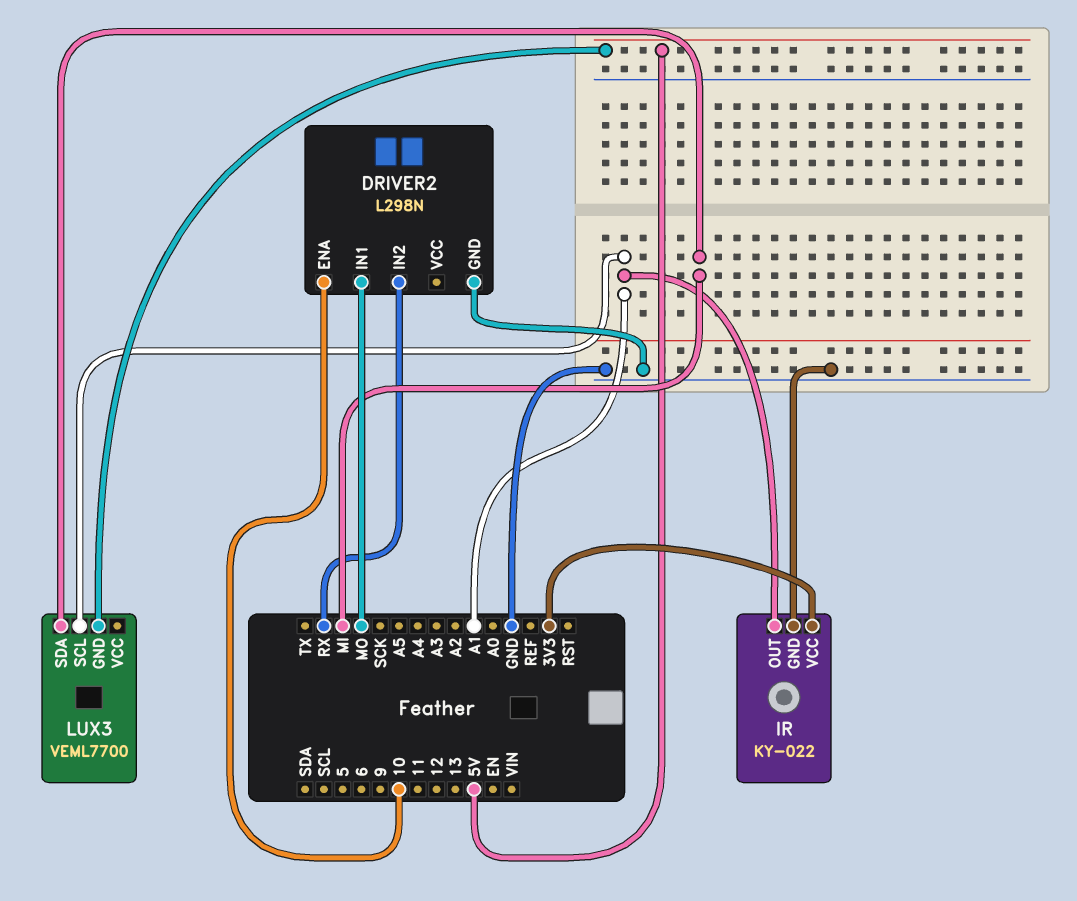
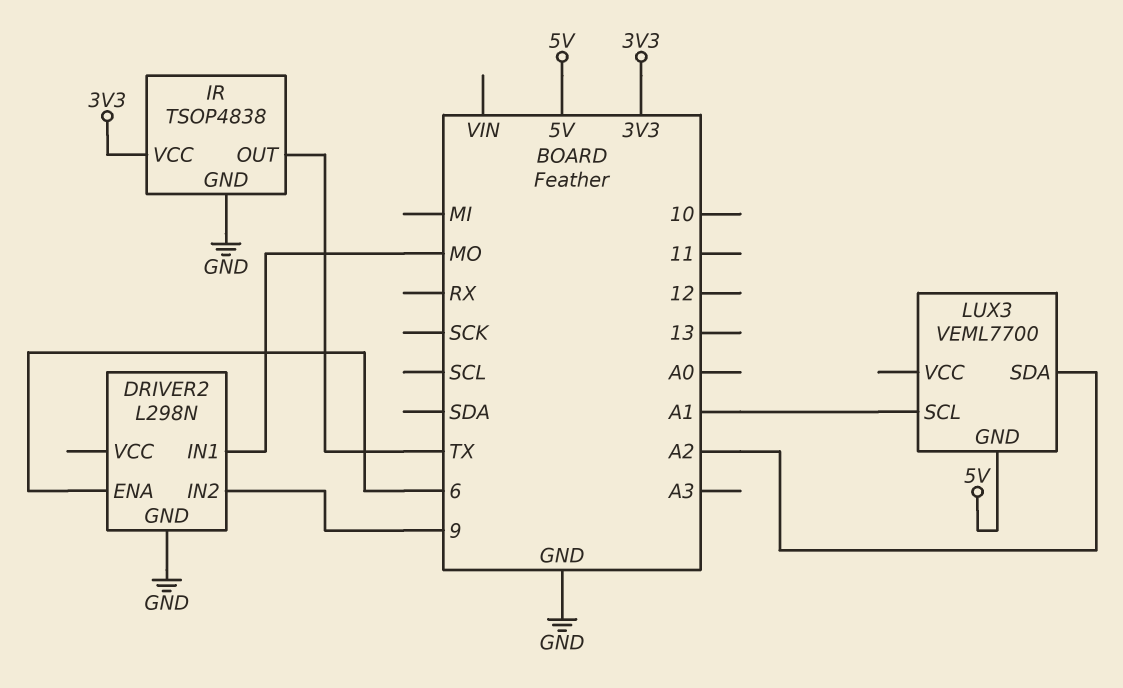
DRIVER2 pin ENA: 10 -> 6
DRIVER2 pin IN2: RX -> 9
IR: KY-022 -> TSOP4838
IR pin OUT: A1 -> TX
LUX3 pin SDA: MI -> A2

